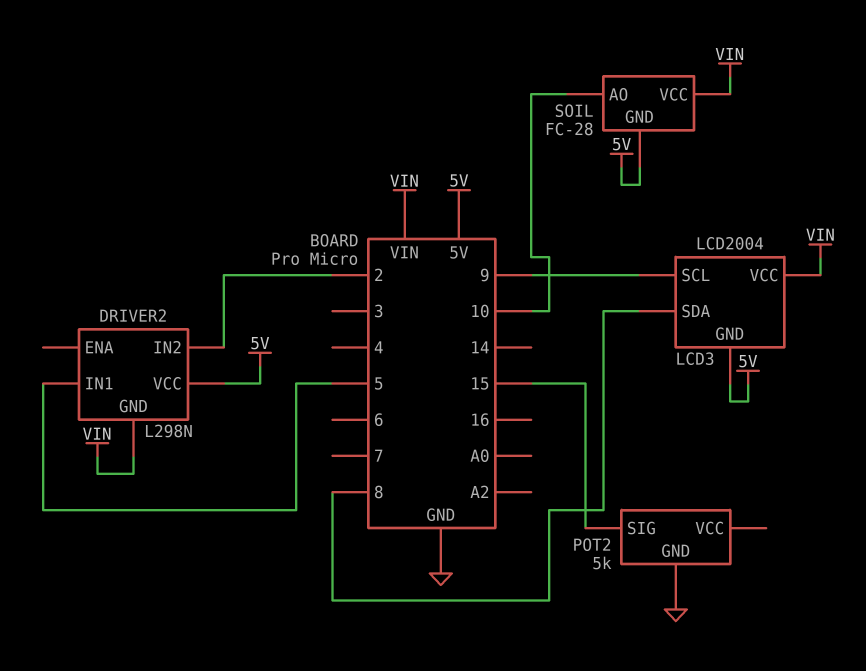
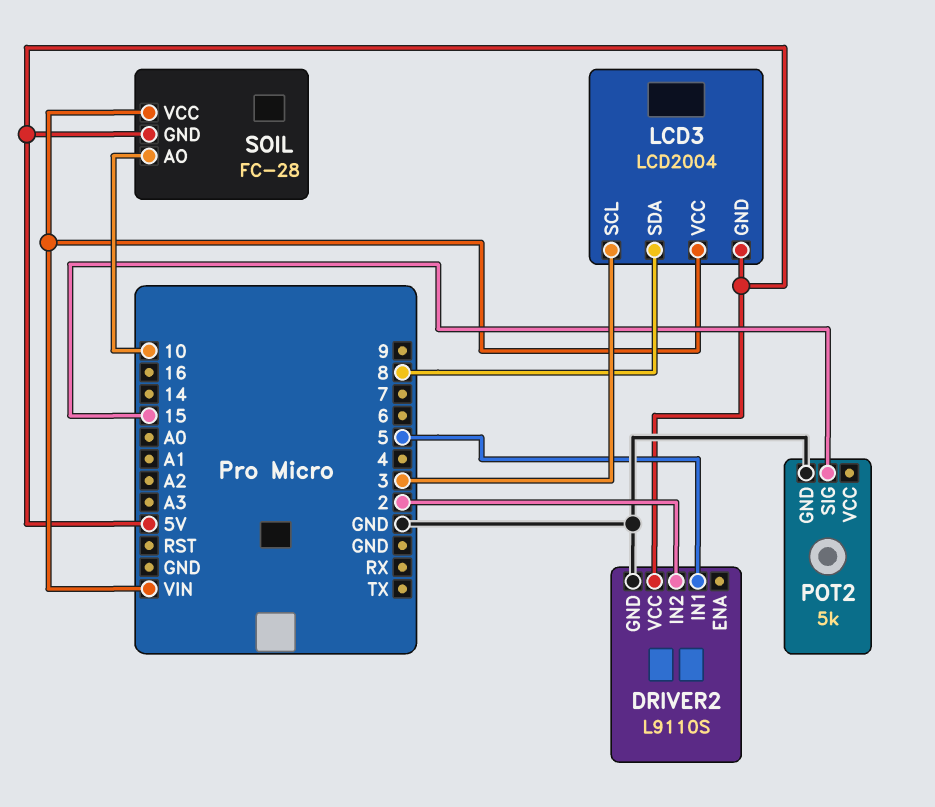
DRIVER2: L298N -> L9110S
DRIVER2 pin GND: VIN -> GND
LCD3 pin SCL: 9 -> 3

